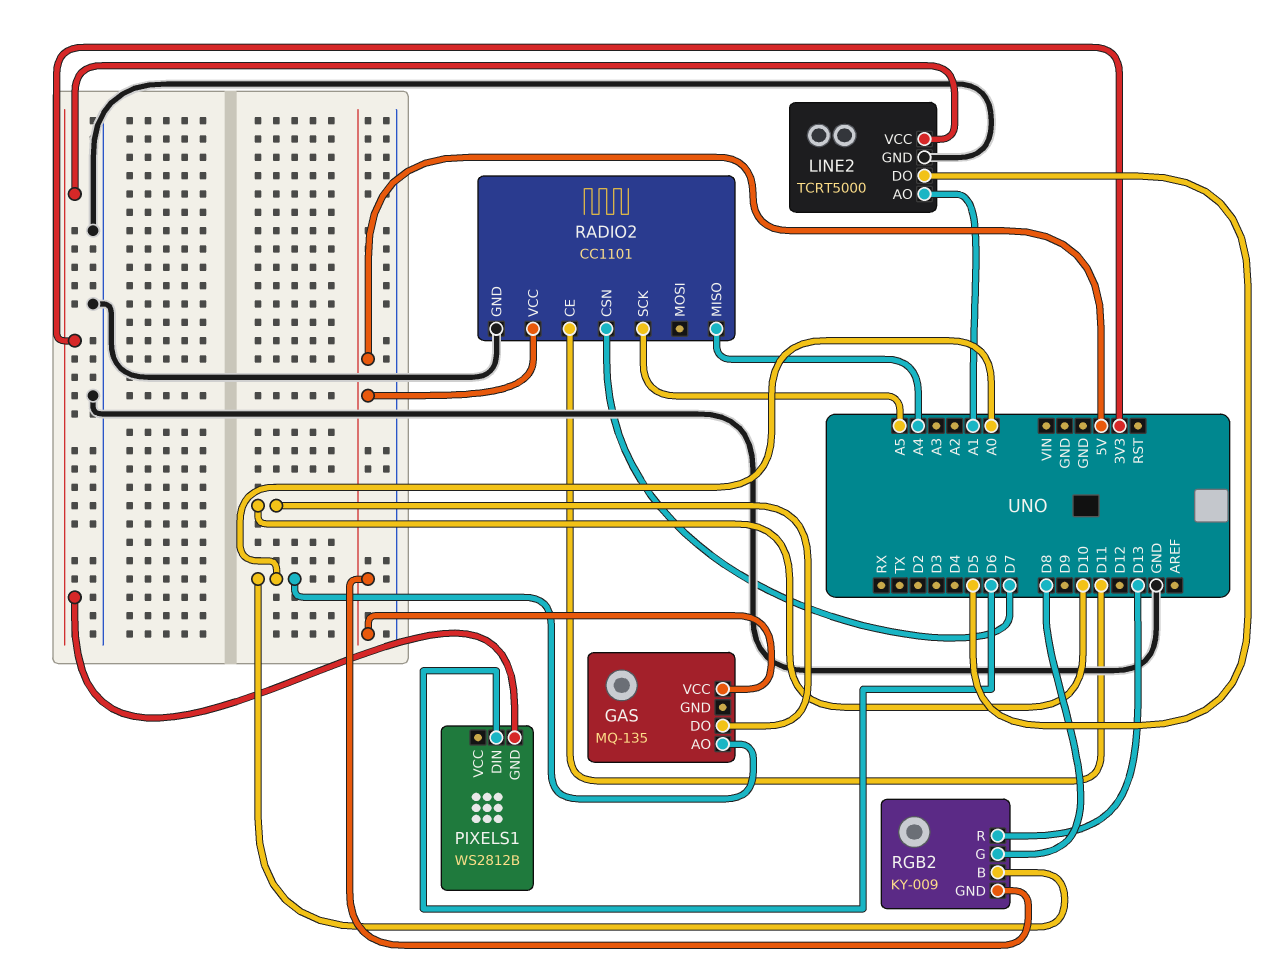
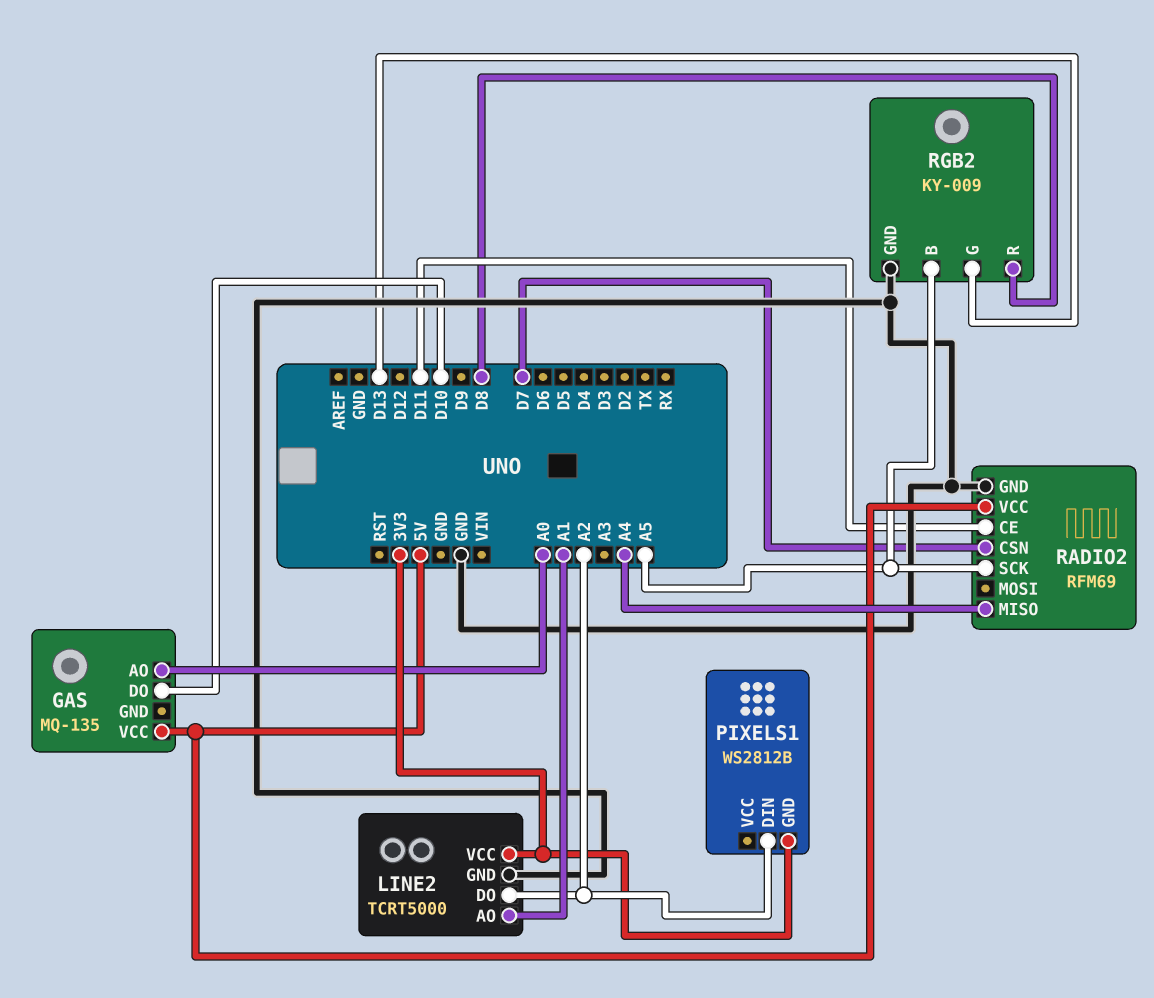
LINE2 pin DO: D5 -> A2
PIXELS1 pin DIN: D6 -> A2
RADIO2: CC1101 -> RFM69
RGB2 pin B: A0 -> A5
RGB2 pin G: D8 -> D13
RGB2 pin GND: 5V -> GND
RGB2 pin R: D13 -> D8

